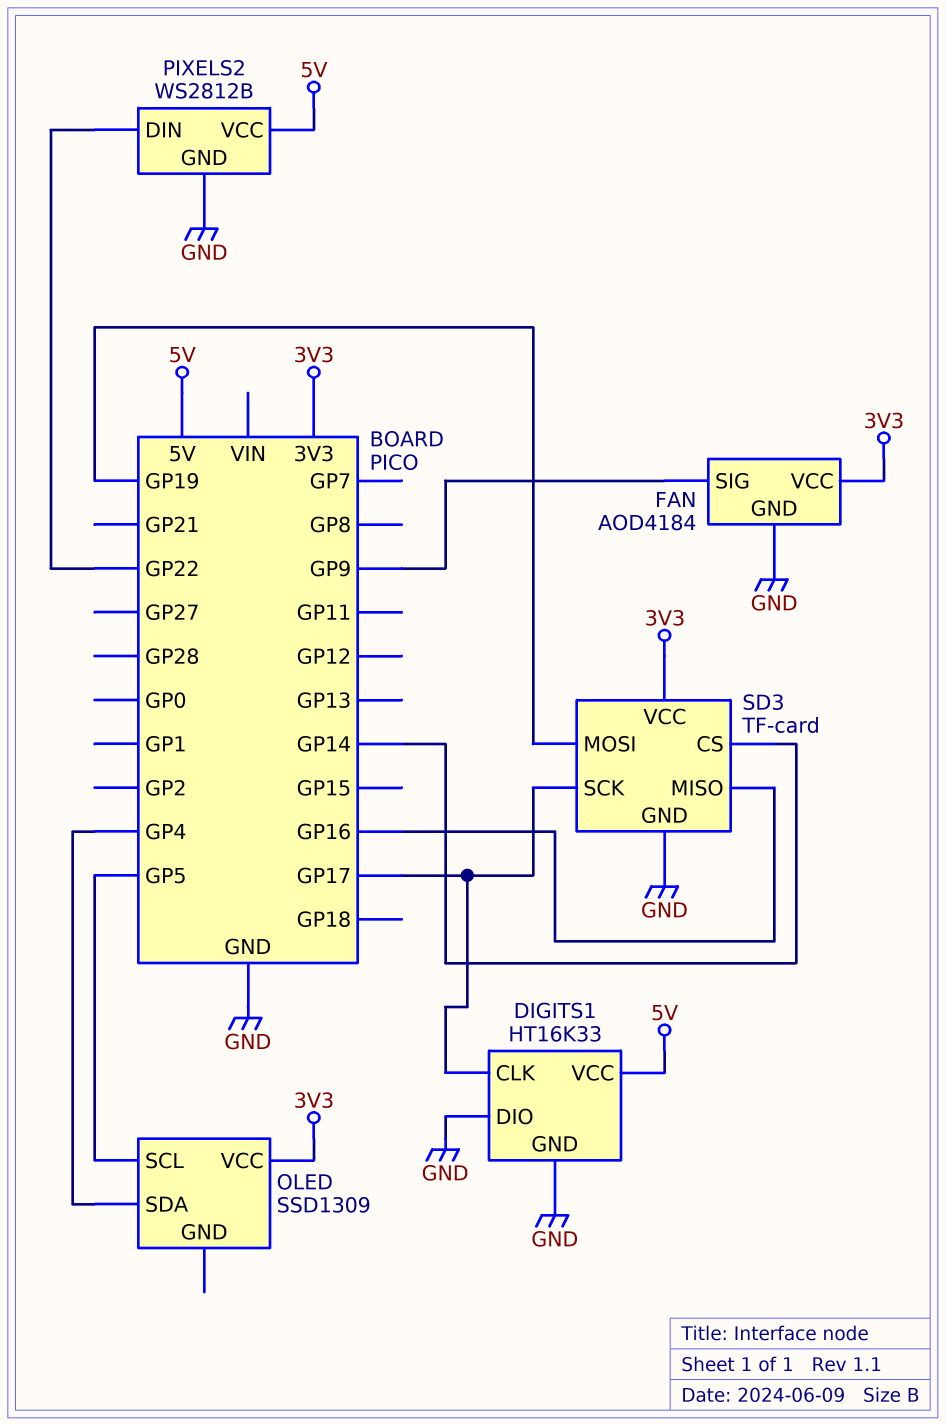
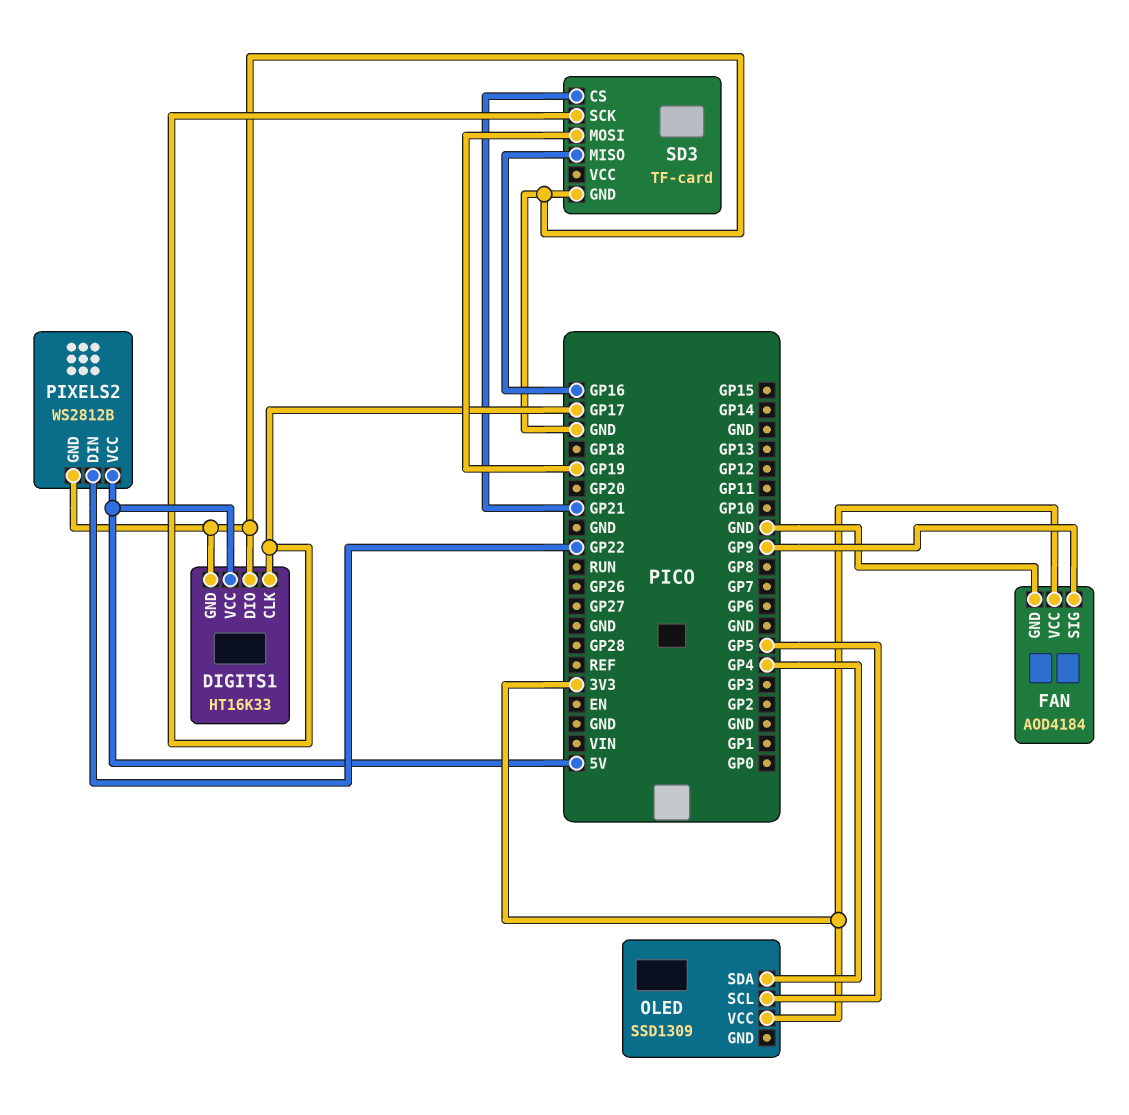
SD3 pin CS: GP14 -> GP21
SD3 pin VCC: 3V3 -> none

